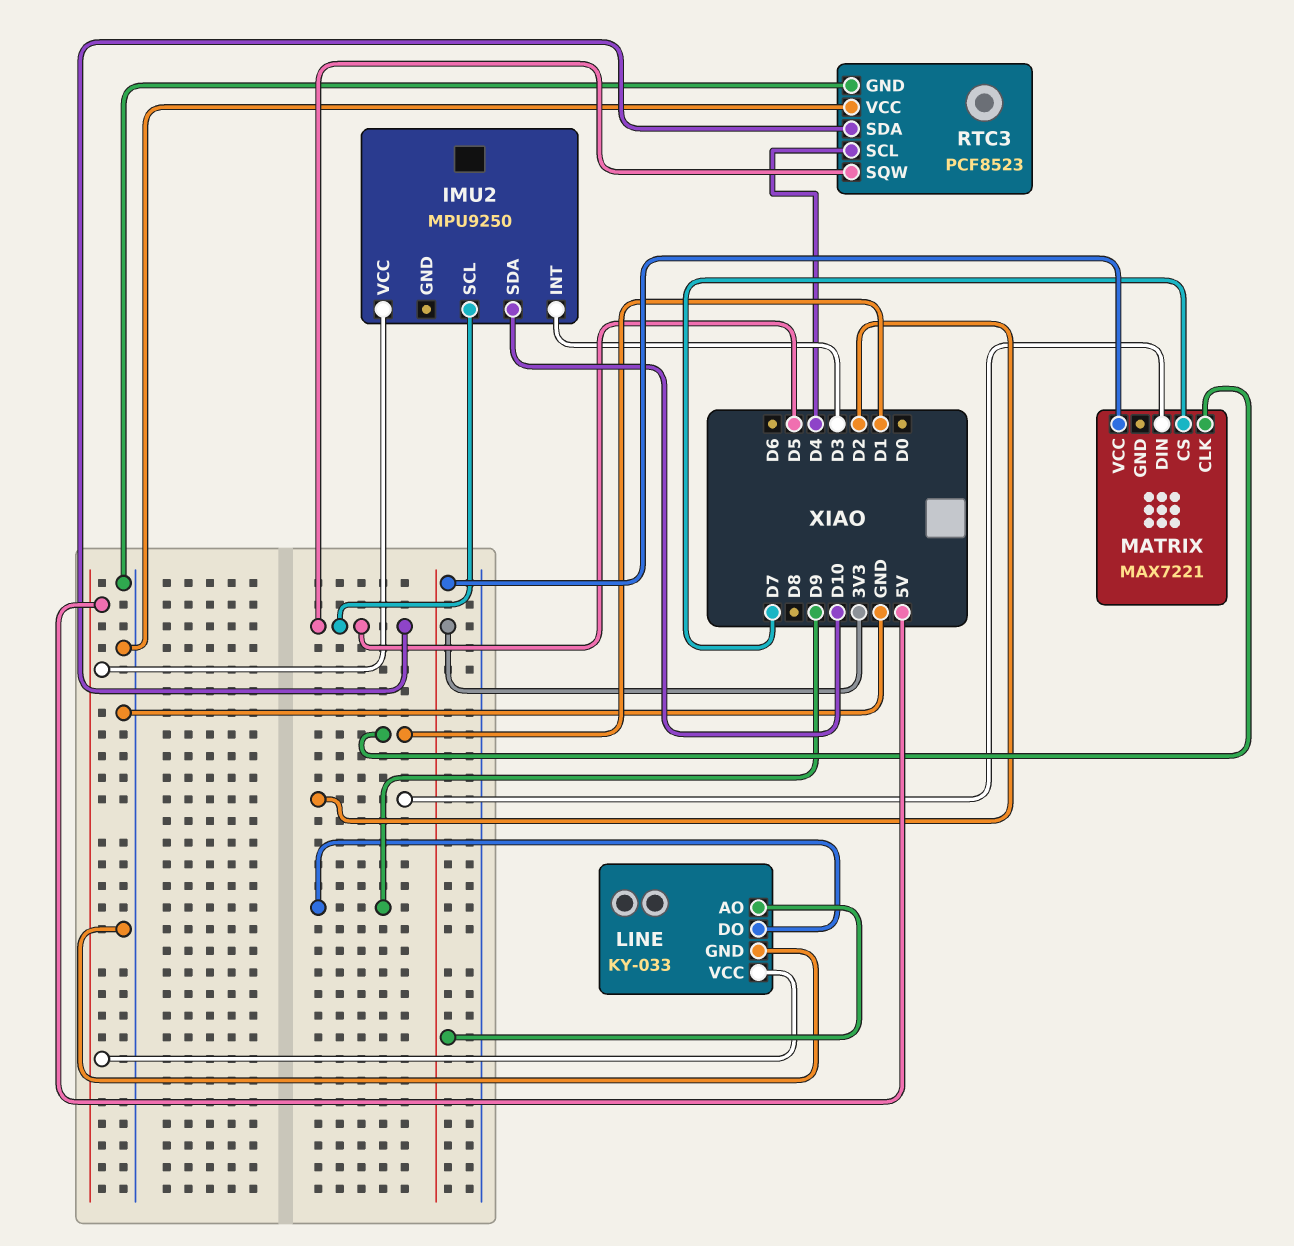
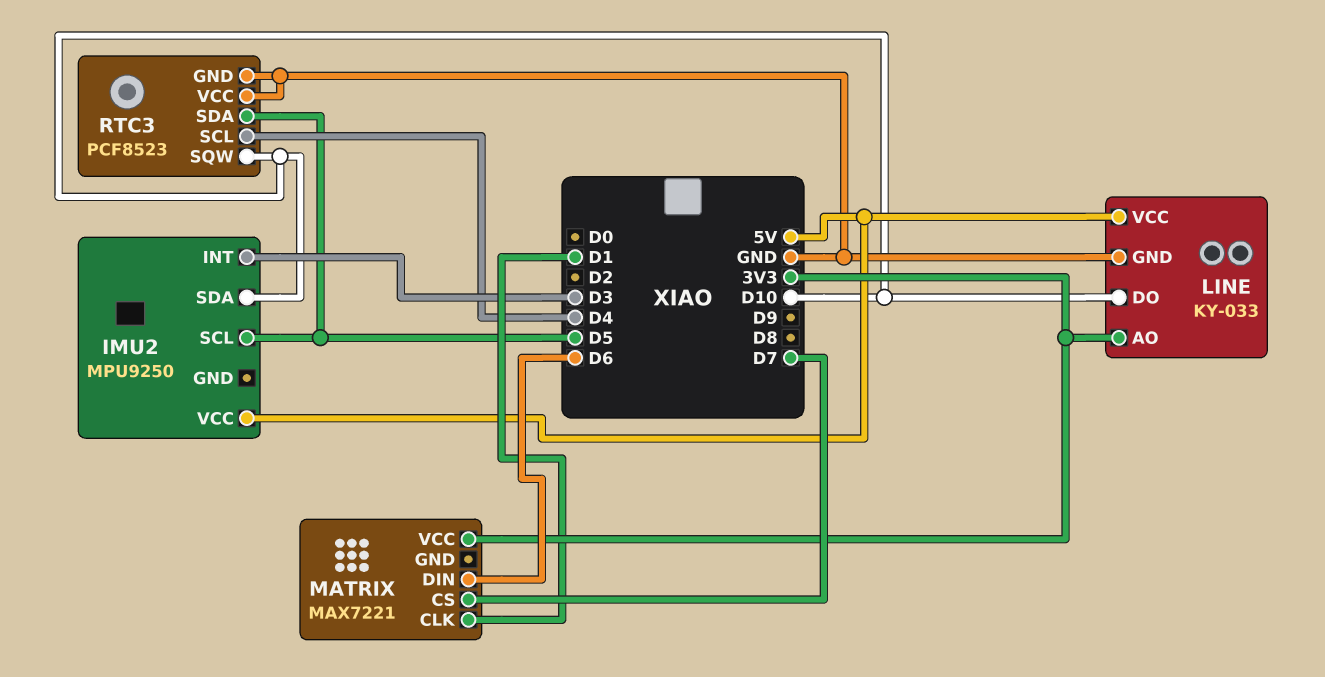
LINE pin DO: D9 -> D10
MATRIX pin DIN: D2 -> D6
RTC3 pin SQW: D5 -> D10

